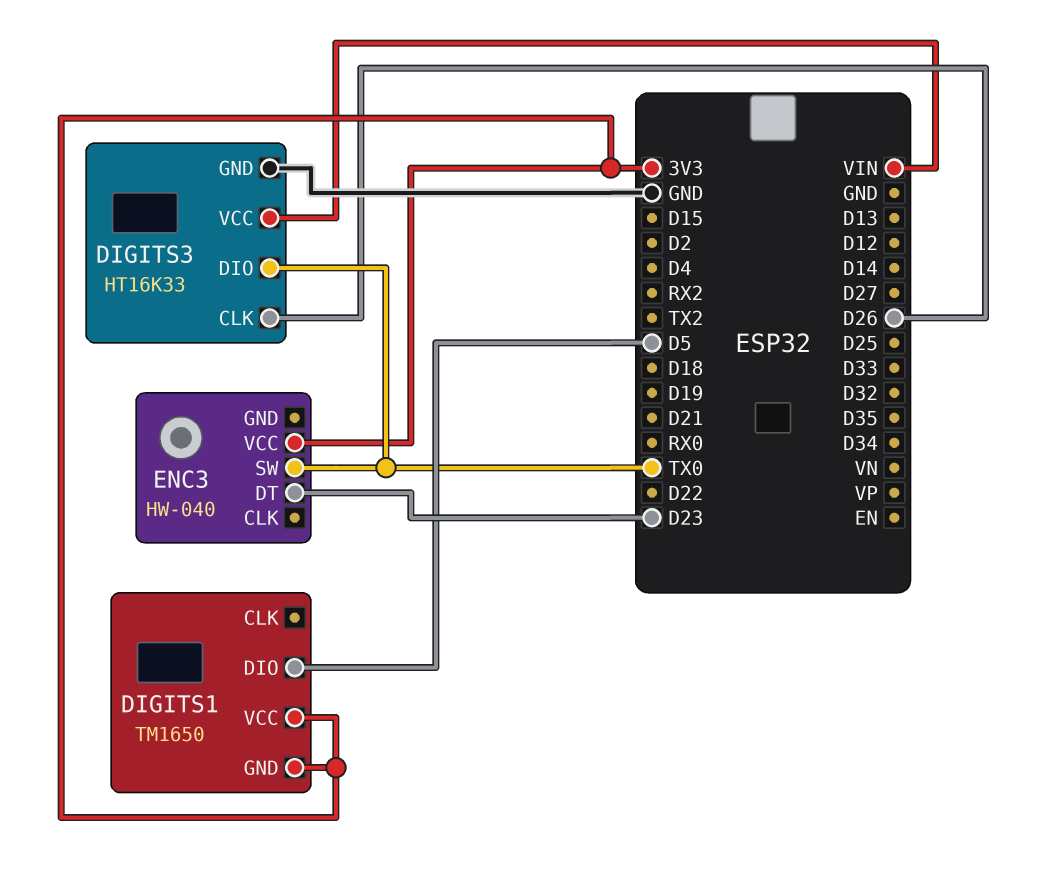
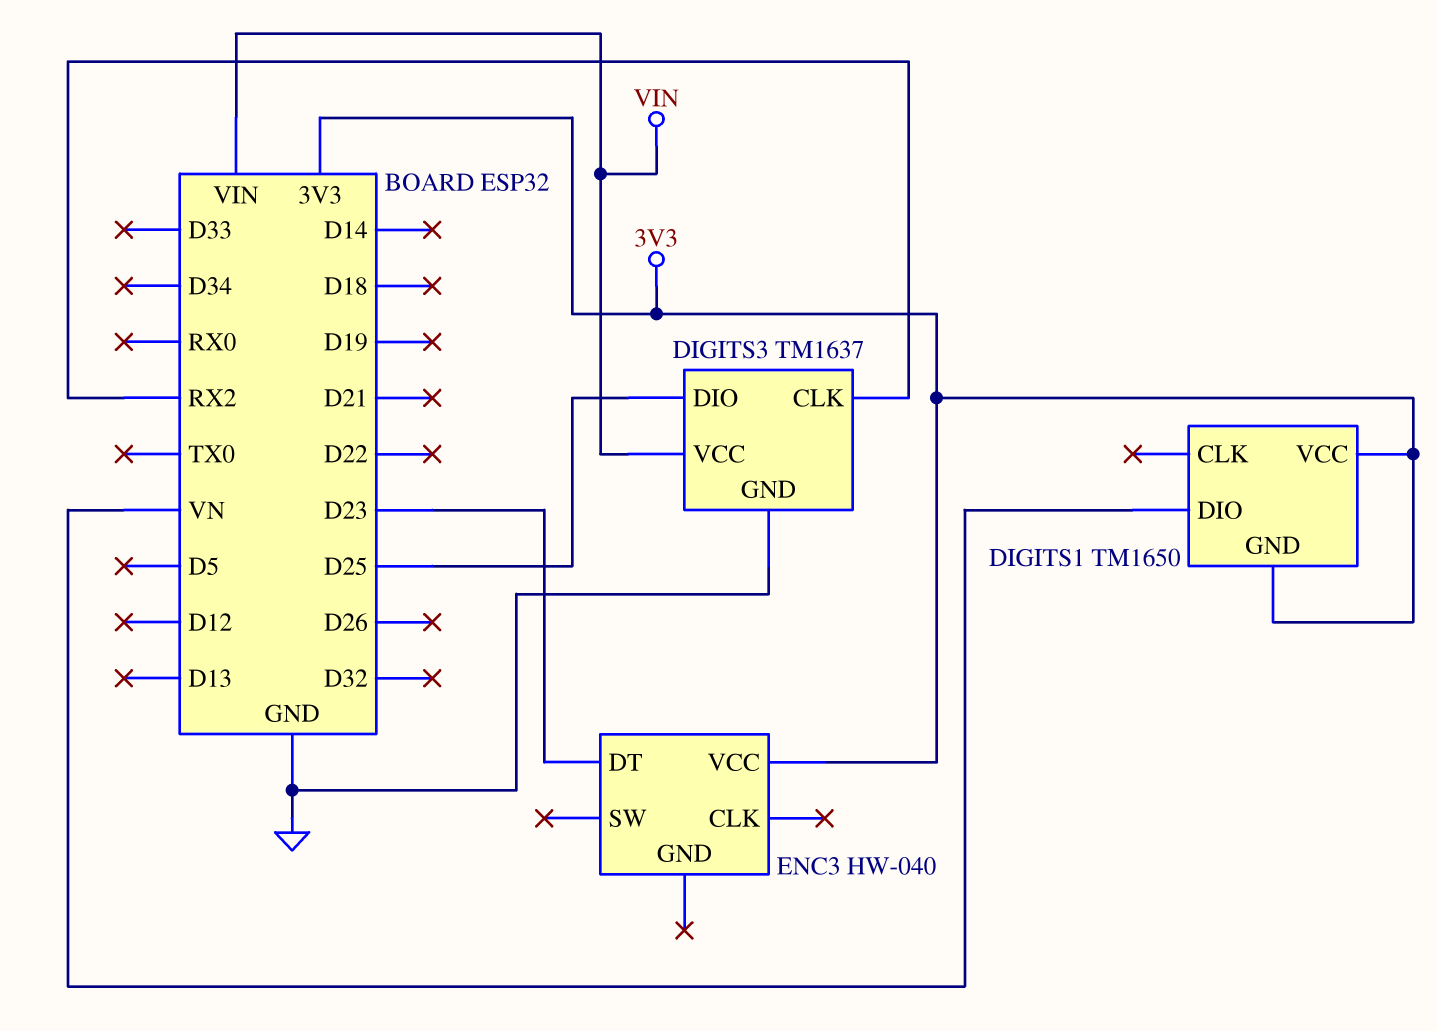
DIGITS1 pin DIO: D5 -> VN
DIGITS3: HT16K33 -> TM1637
DIGITS3 pin CLK: D26 -> RX2
DIGITS3 pin DIO: TX0 -> D25
ENC3 pin SW: TX0 -> none

